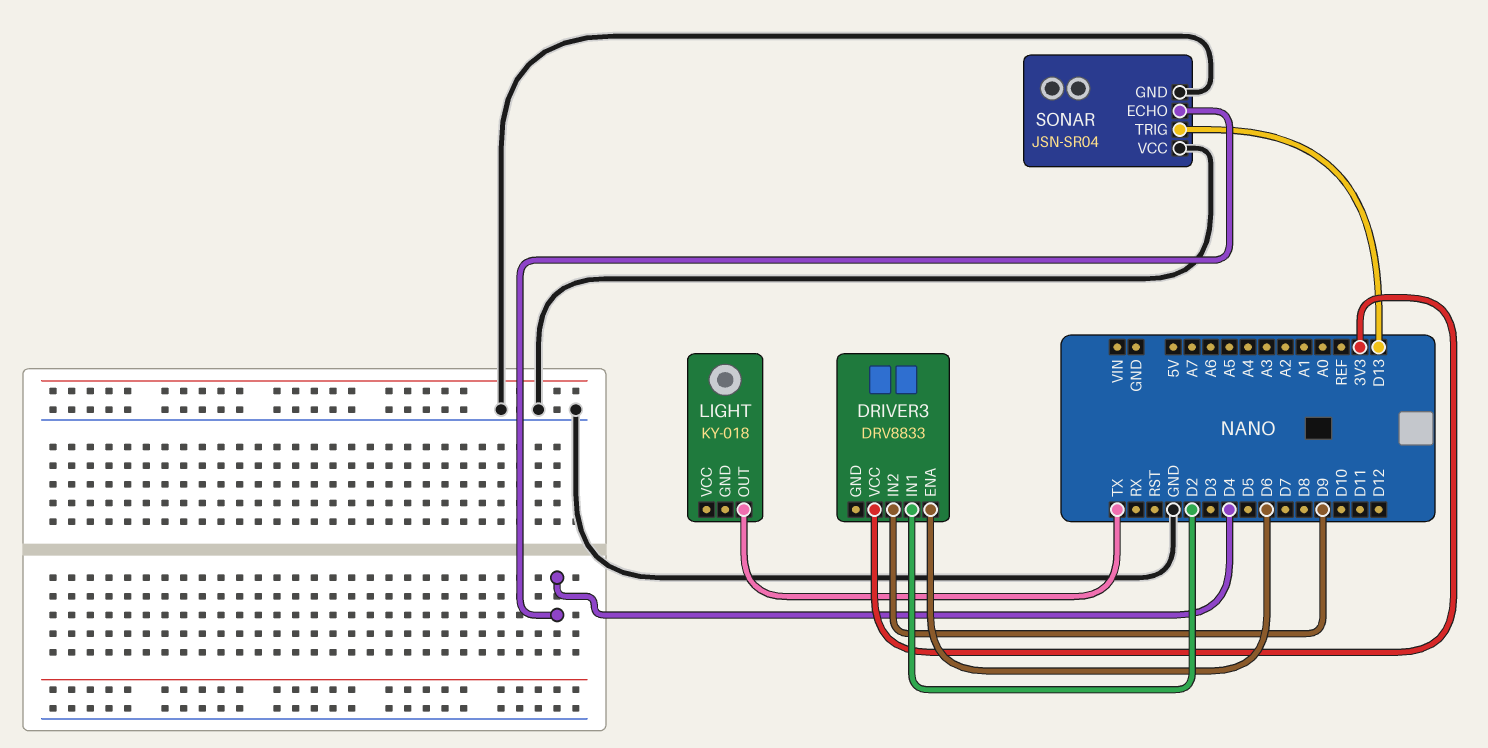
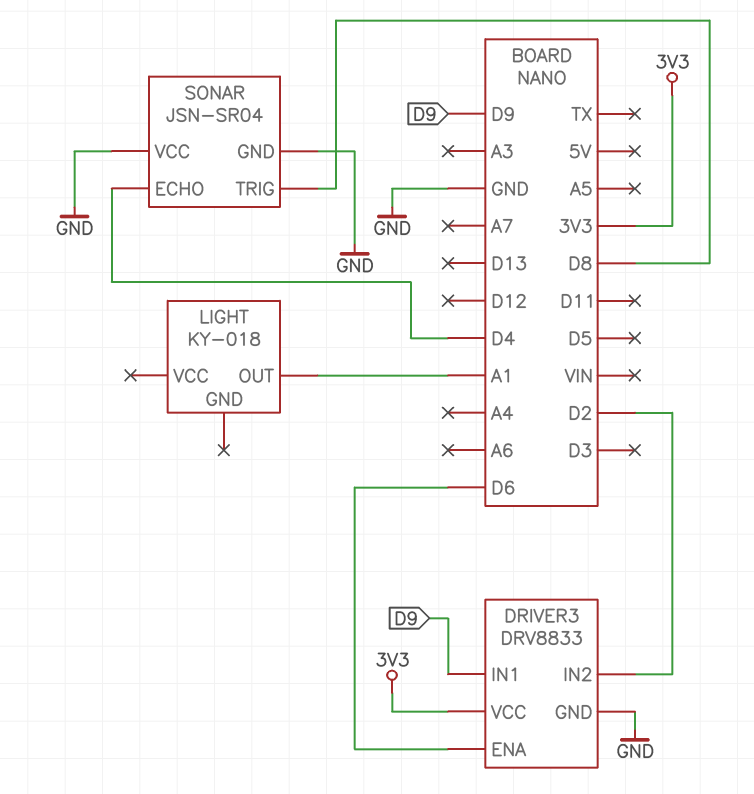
DRIVER3 pin GND: none -> GND
DRIVER3 pin IN1: D2 -> D9
DRIVER3 pin IN2: D9 -> D2
LIGHT pin OUT: TX -> A1
SONAR pin TRIG: D13 -> D8

